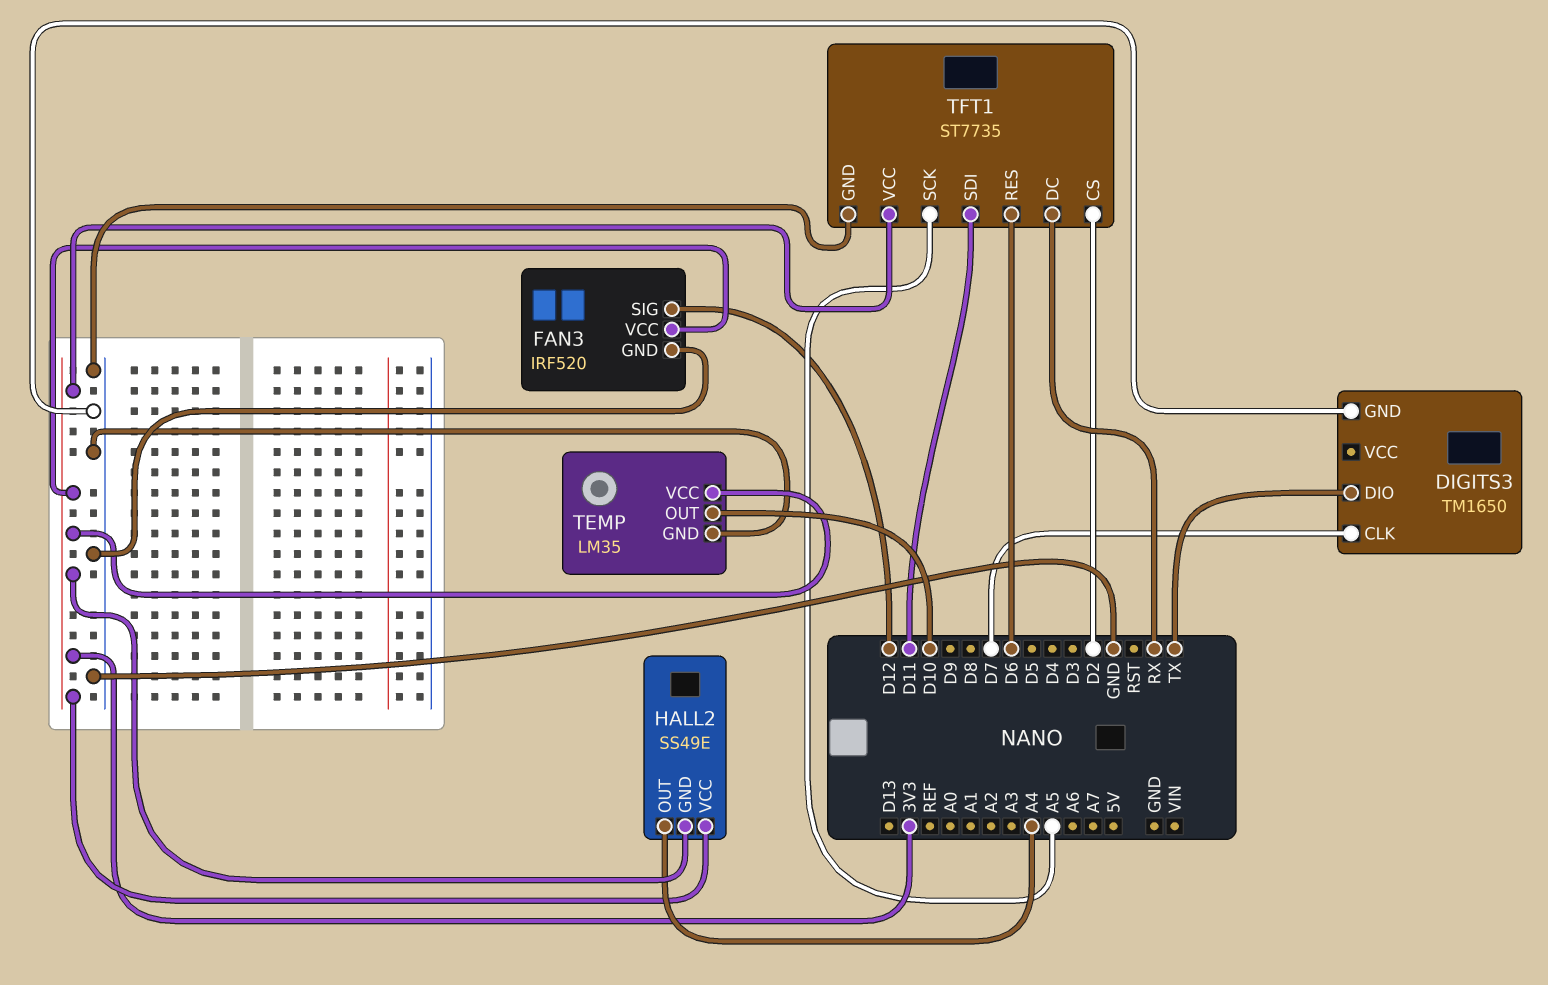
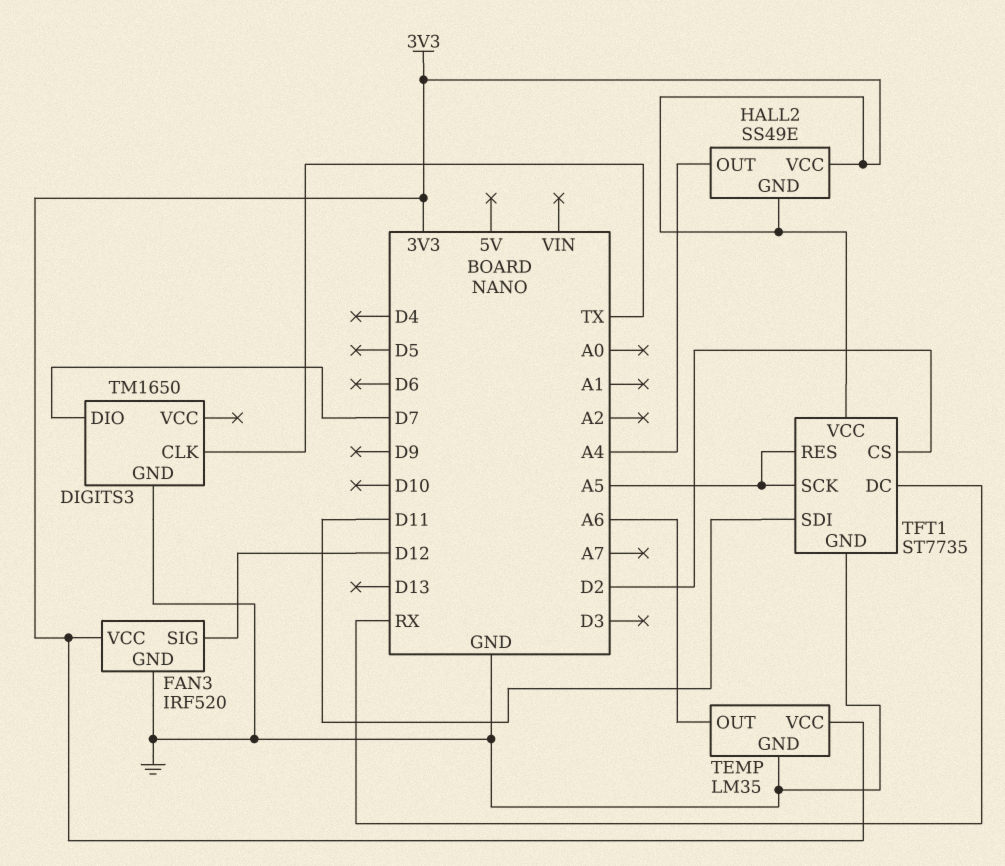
DIGITS3 pin CLK: D7 -> TX
DIGITS3 pin DIO: TX -> D7
TEMP pin OUT: D10 -> A6
TFT1 pin RES: D6 -> A5

